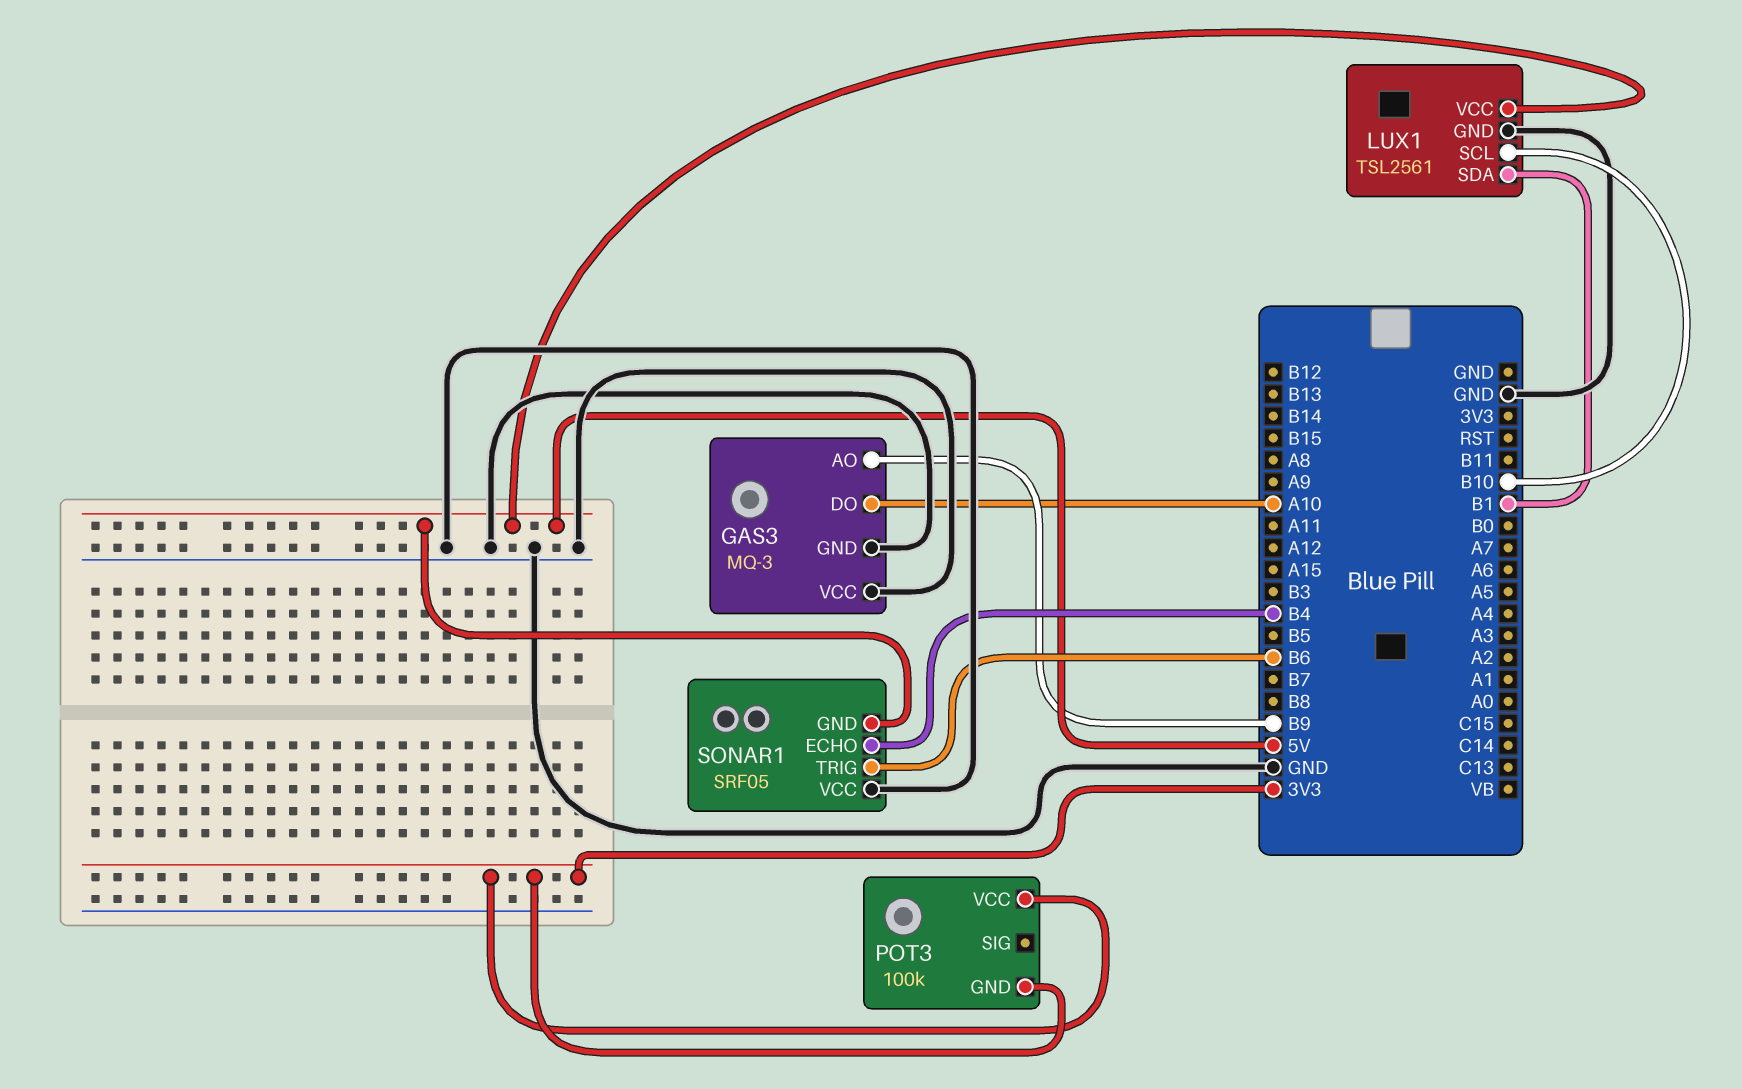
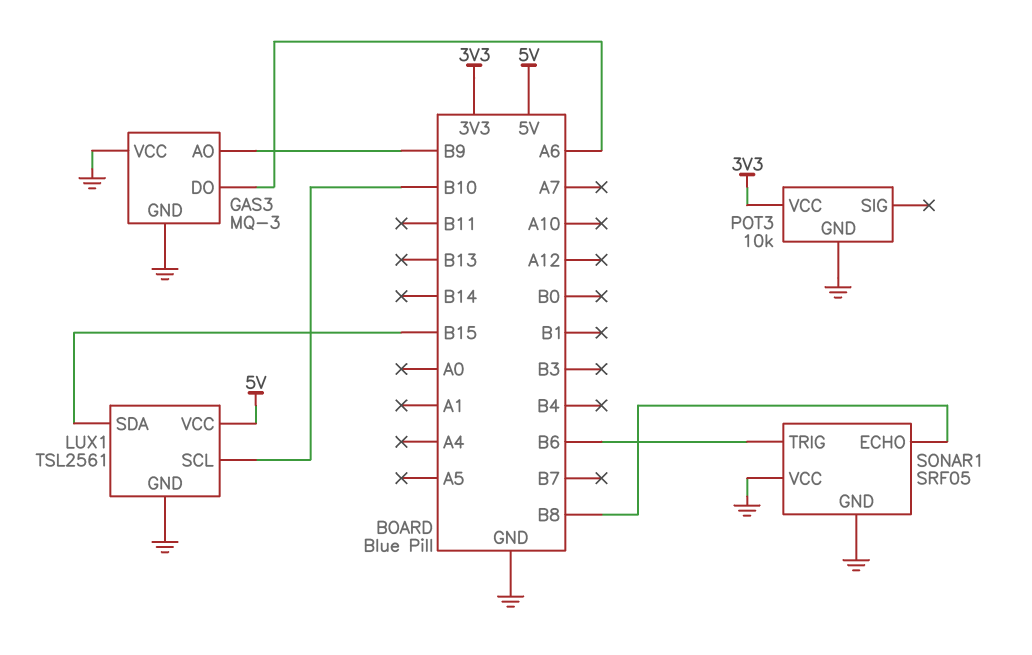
GAS3 pin DO: A10 -> A6
LUX1 pin SDA: B1 -> B15
POT3: 100k -> 10k
POT3 pin GND: 3V3 -> GND
SONAR1 pin ECHO: B4 -> B8
SONAR1 pin GND: 5V -> GND

